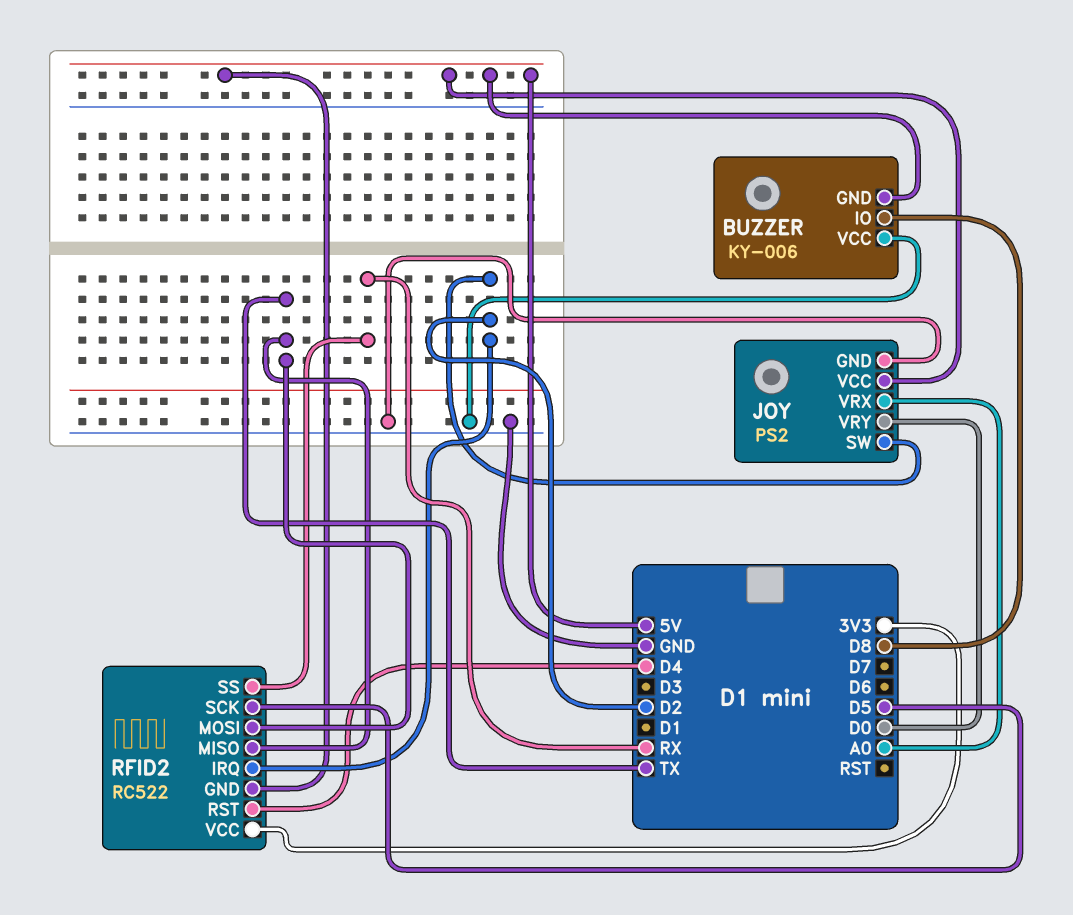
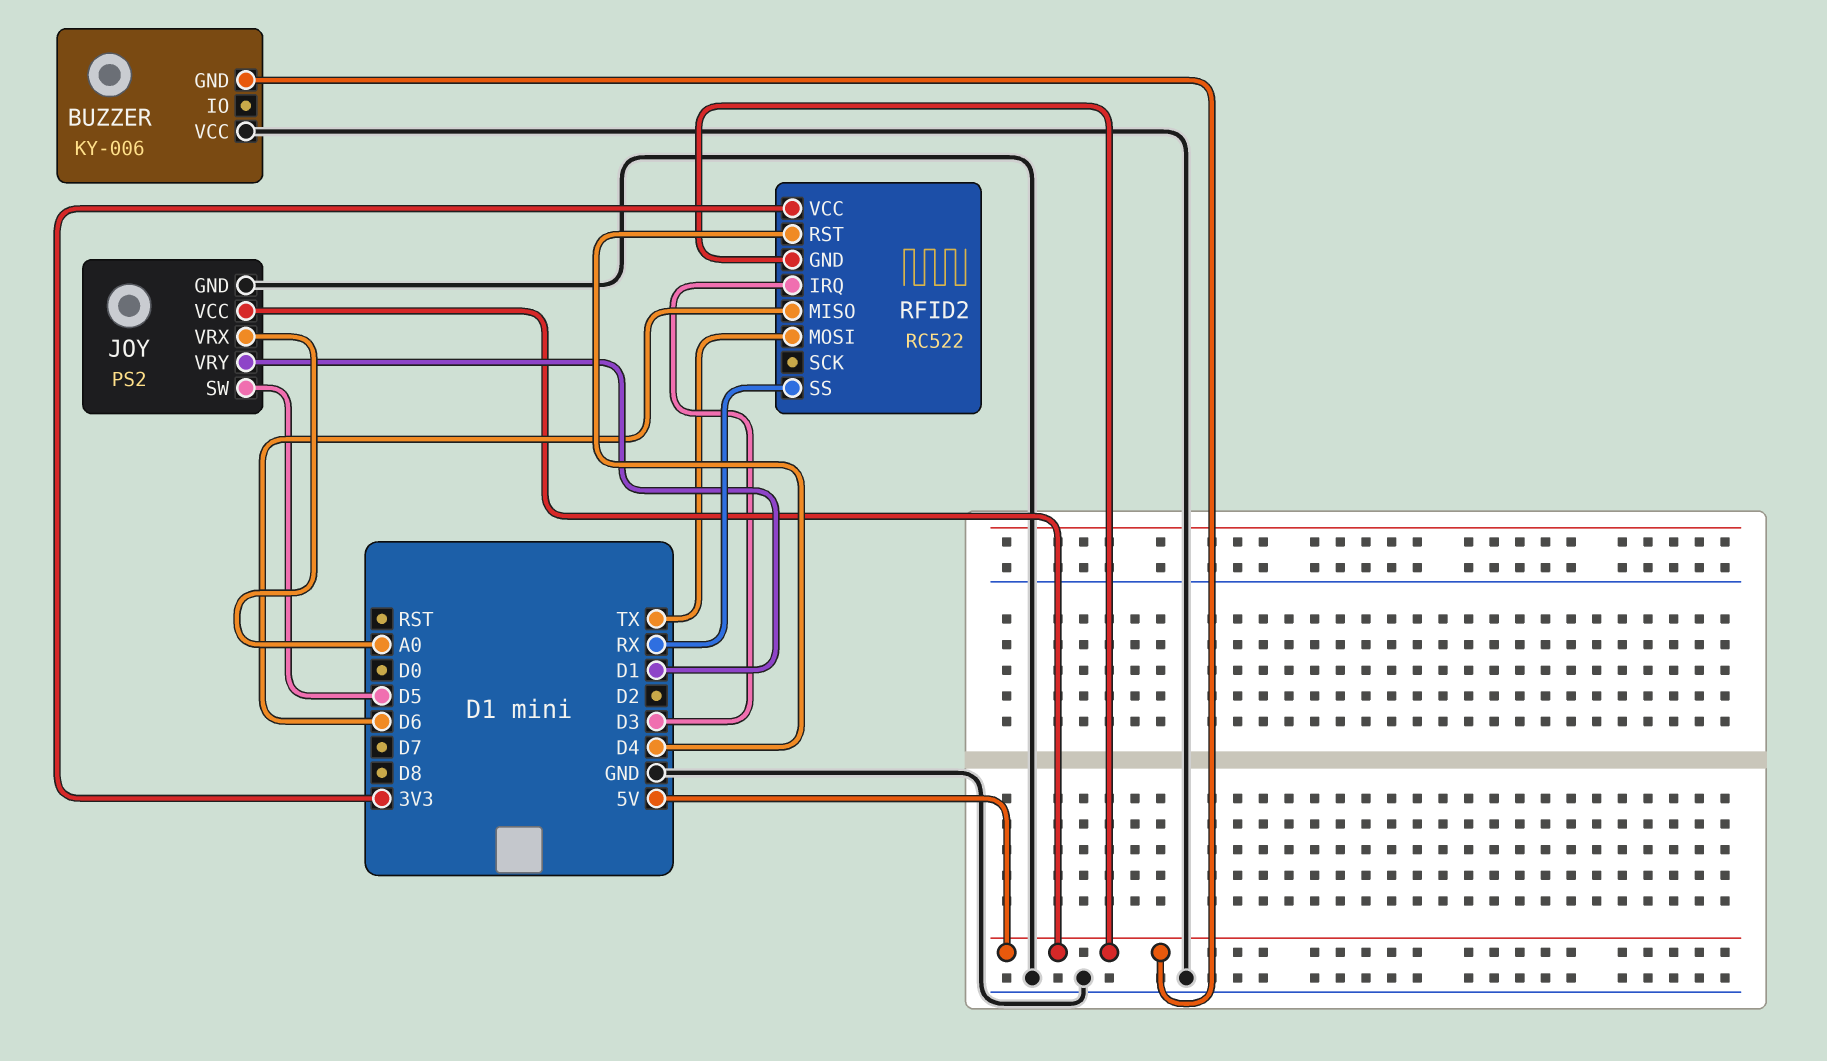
BUZZER pin IO: D8 -> none
JOY pin SW: D2 -> D5
JOY pin VRY: D0 -> D1
RFID2 pin IRQ: D2 -> D3
RFID2 pin MISO: TX -> D6
RFID2 pin SCK: D5 -> none

